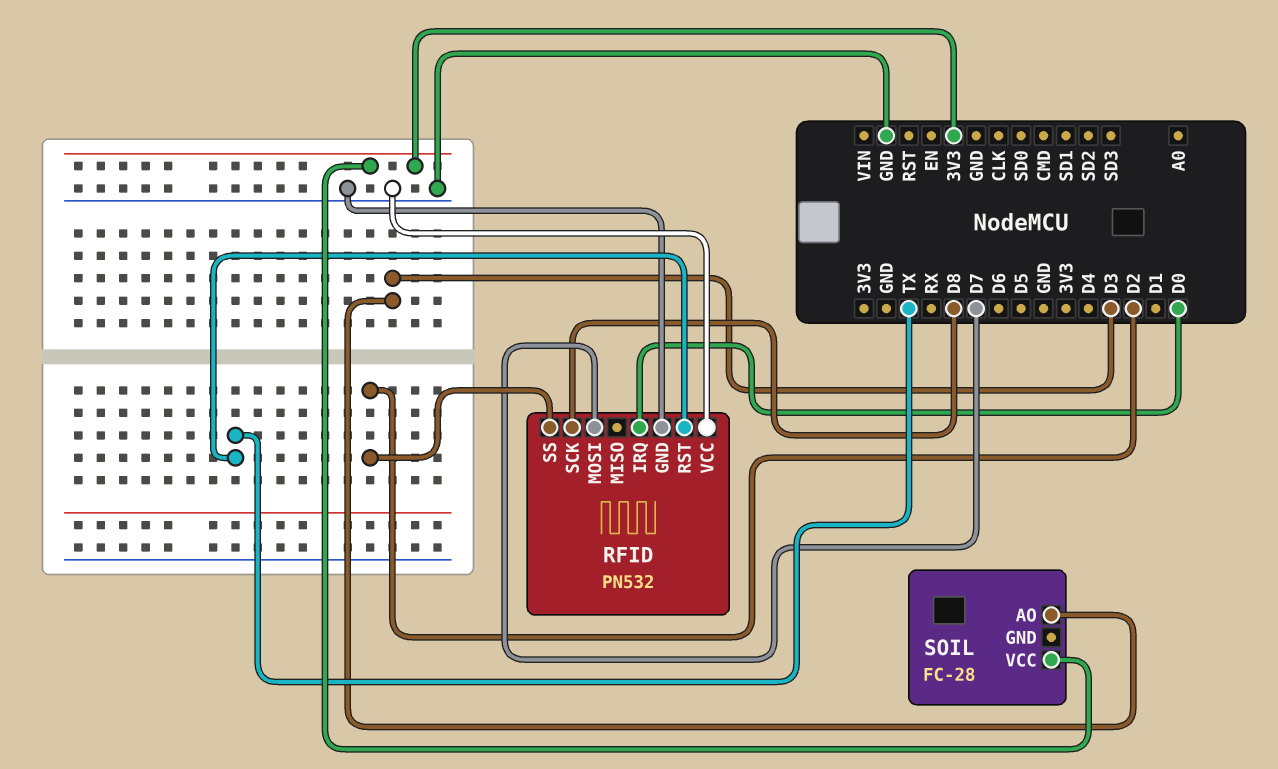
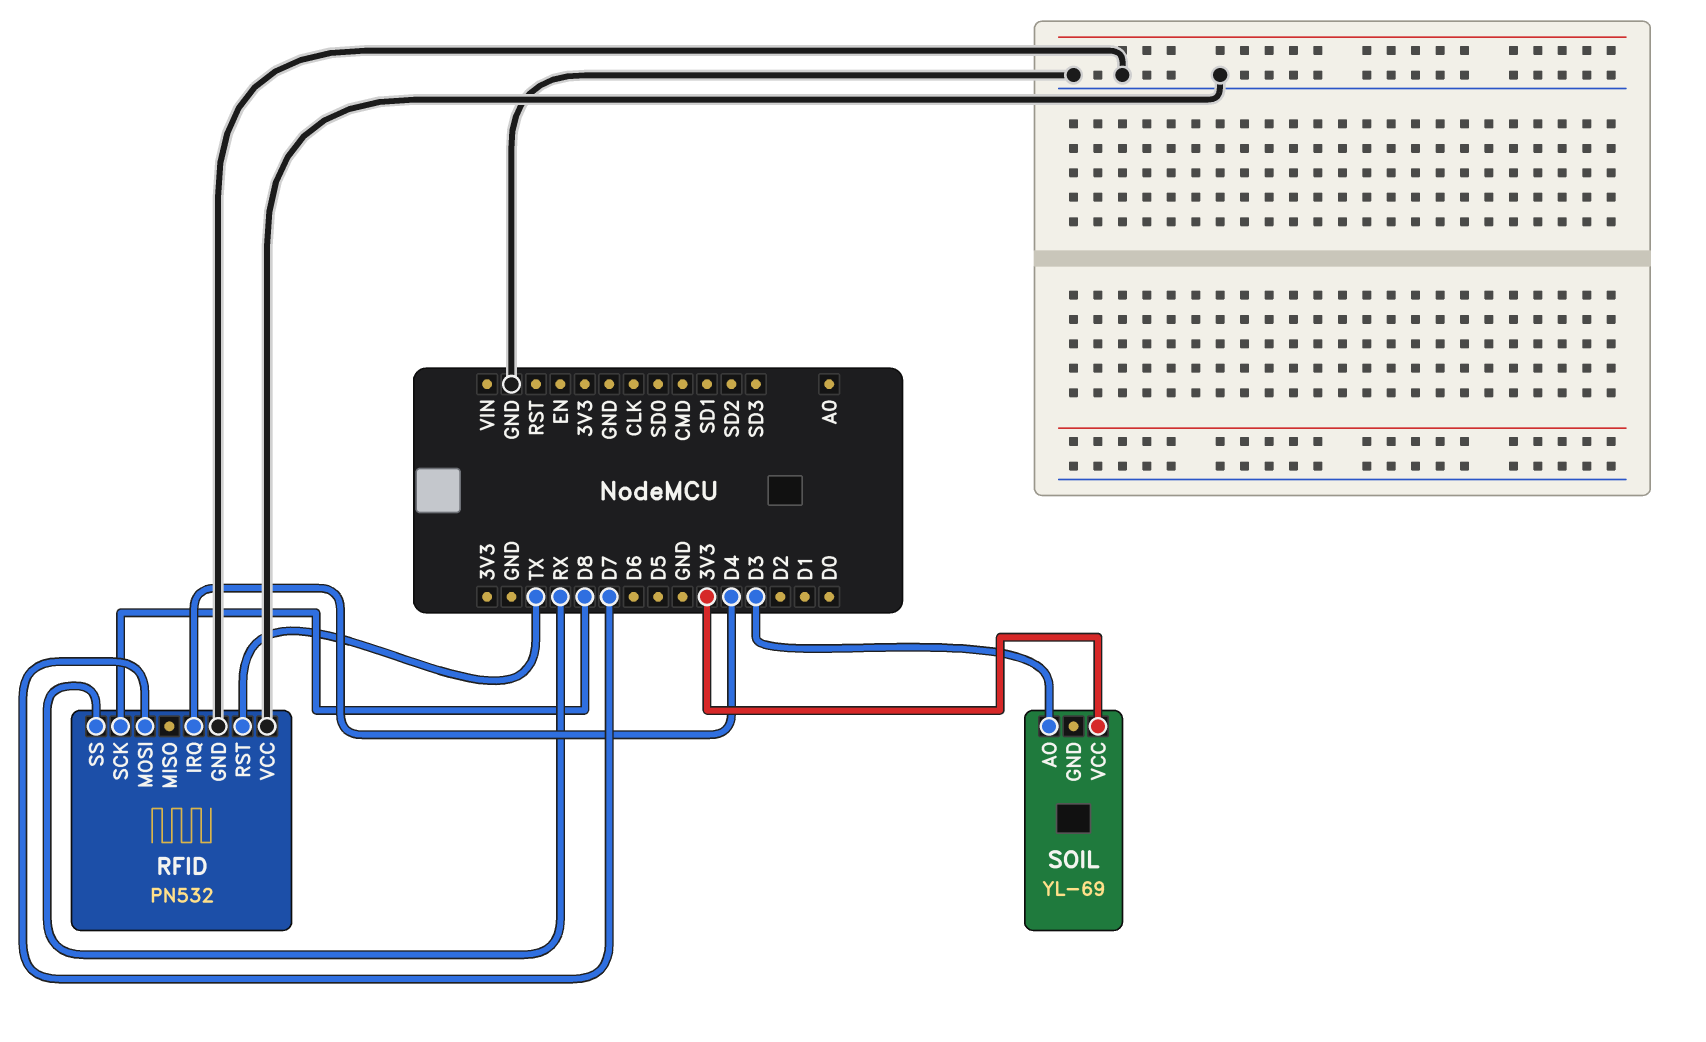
RFID pin IRQ: D0 -> D4
RFID pin SS: D2 -> RX
SOIL: FC-28 -> YL-69

